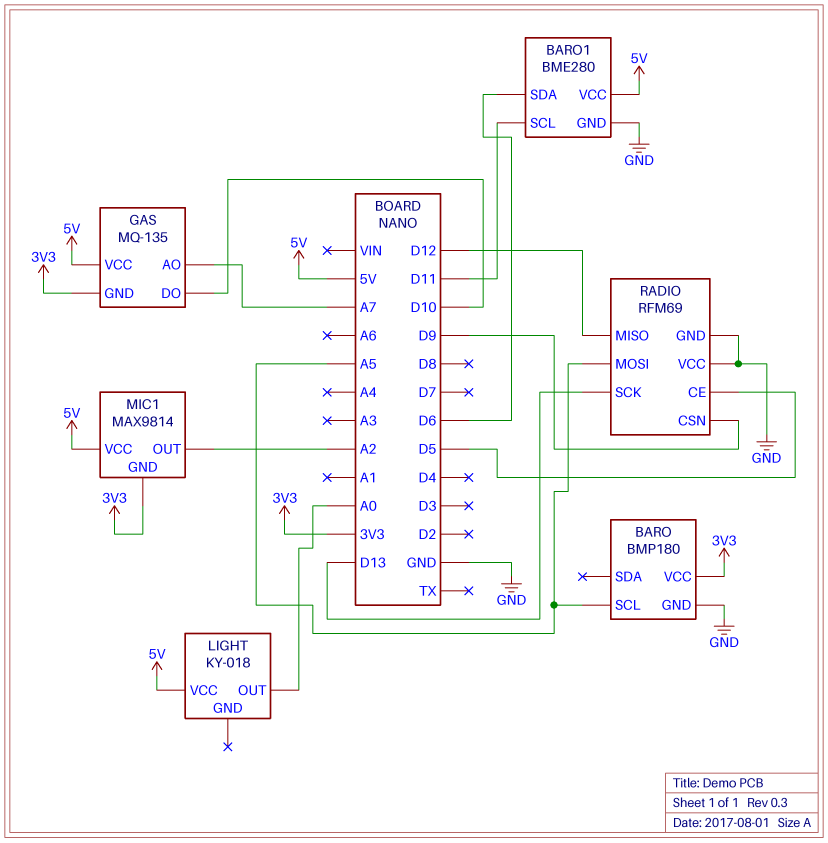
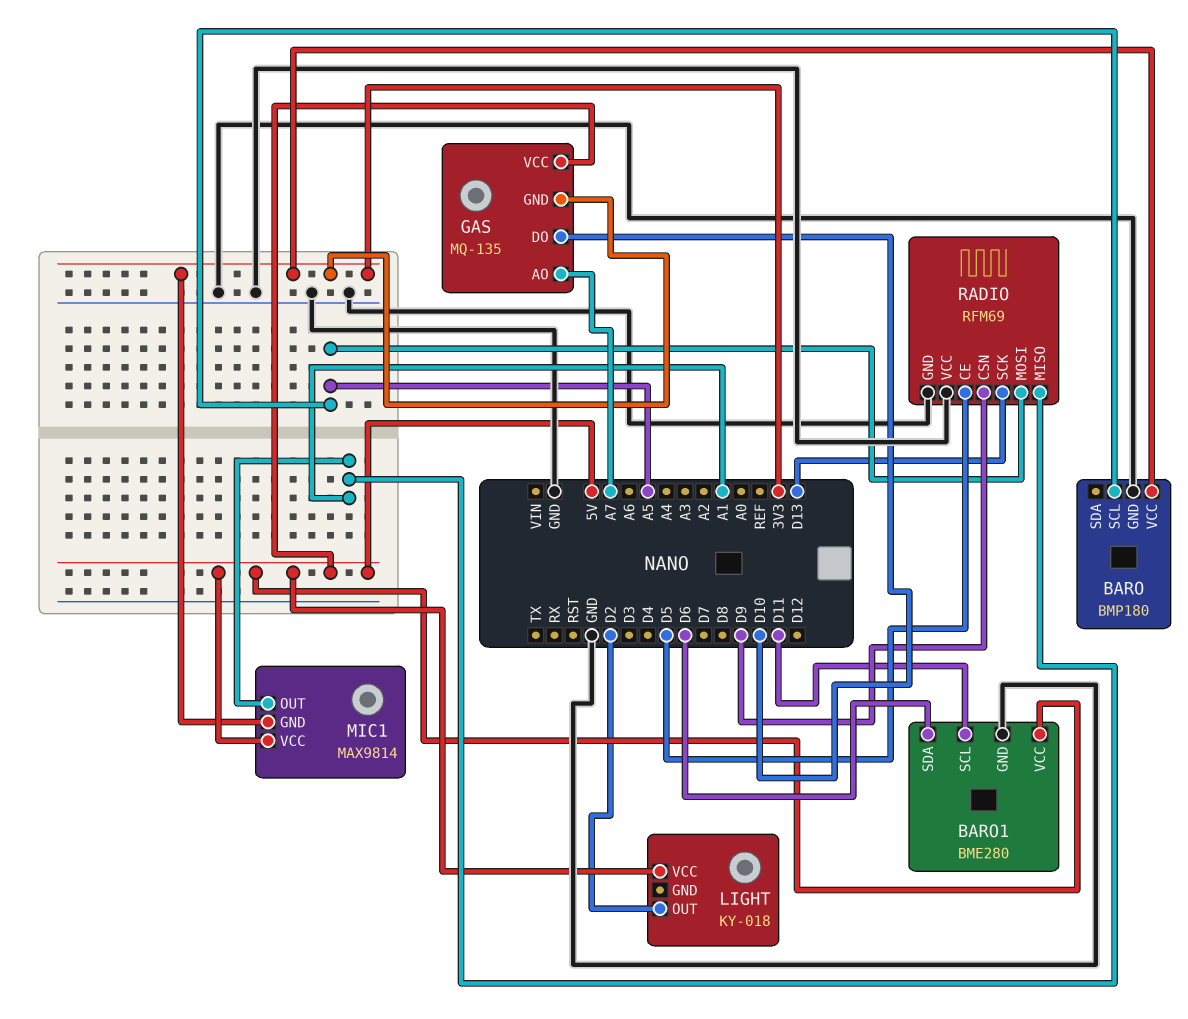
LIGHT pin OUT: A0 -> D2
MIC1 pin OUT: A2 -> A1
RADIO pin MISO: D12 -> A1

